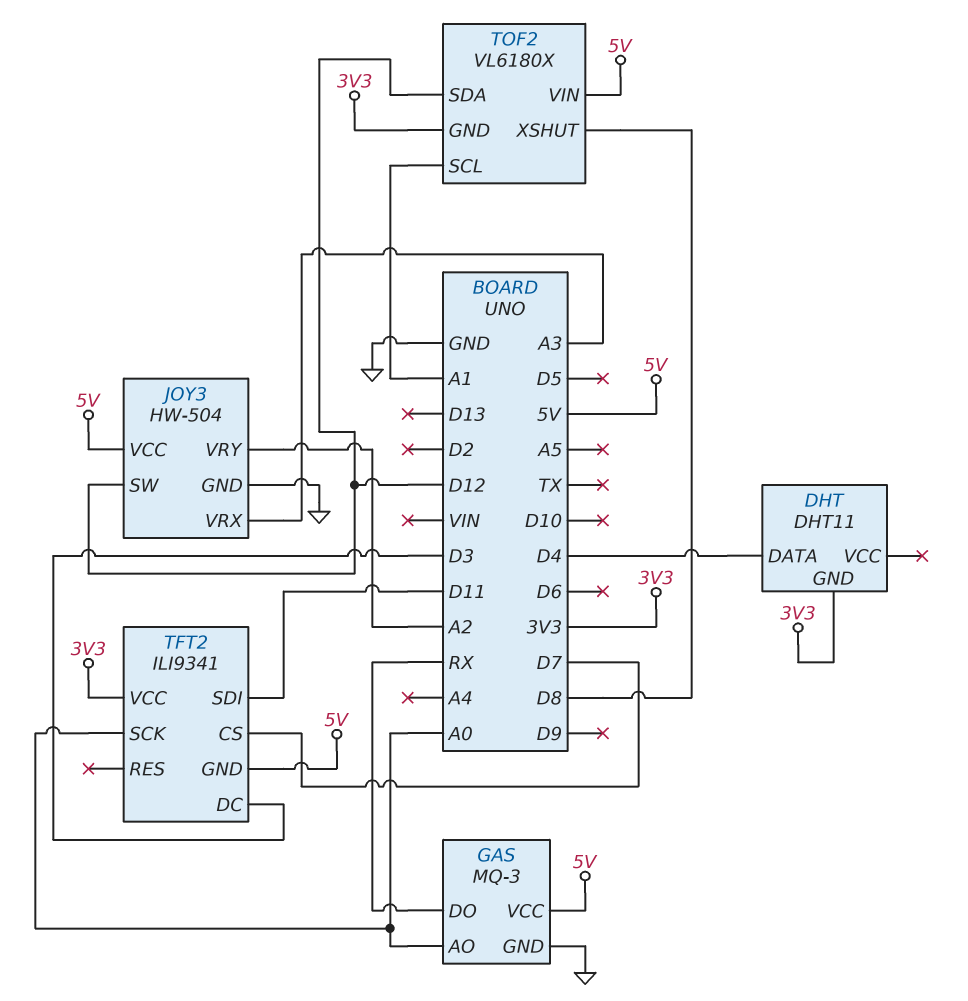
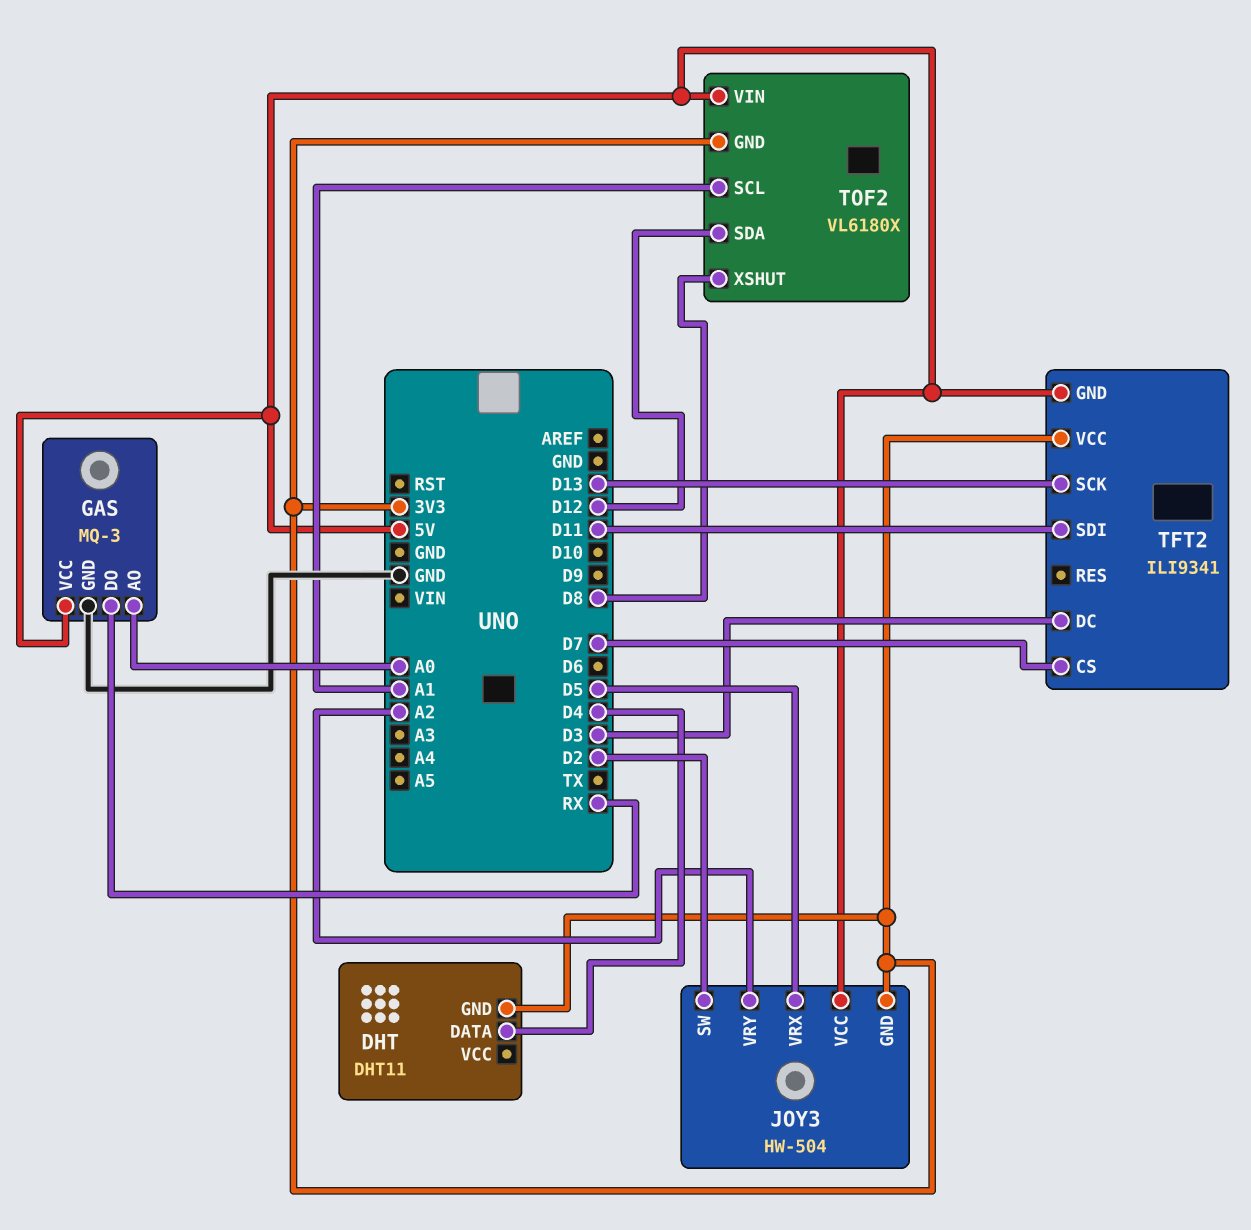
JOY3 pin GND: GND -> 3V3
JOY3 pin SW: D12 -> D2
JOY3 pin VRX: A3 -> D5
TFT2 pin SCK: A0 -> D13

